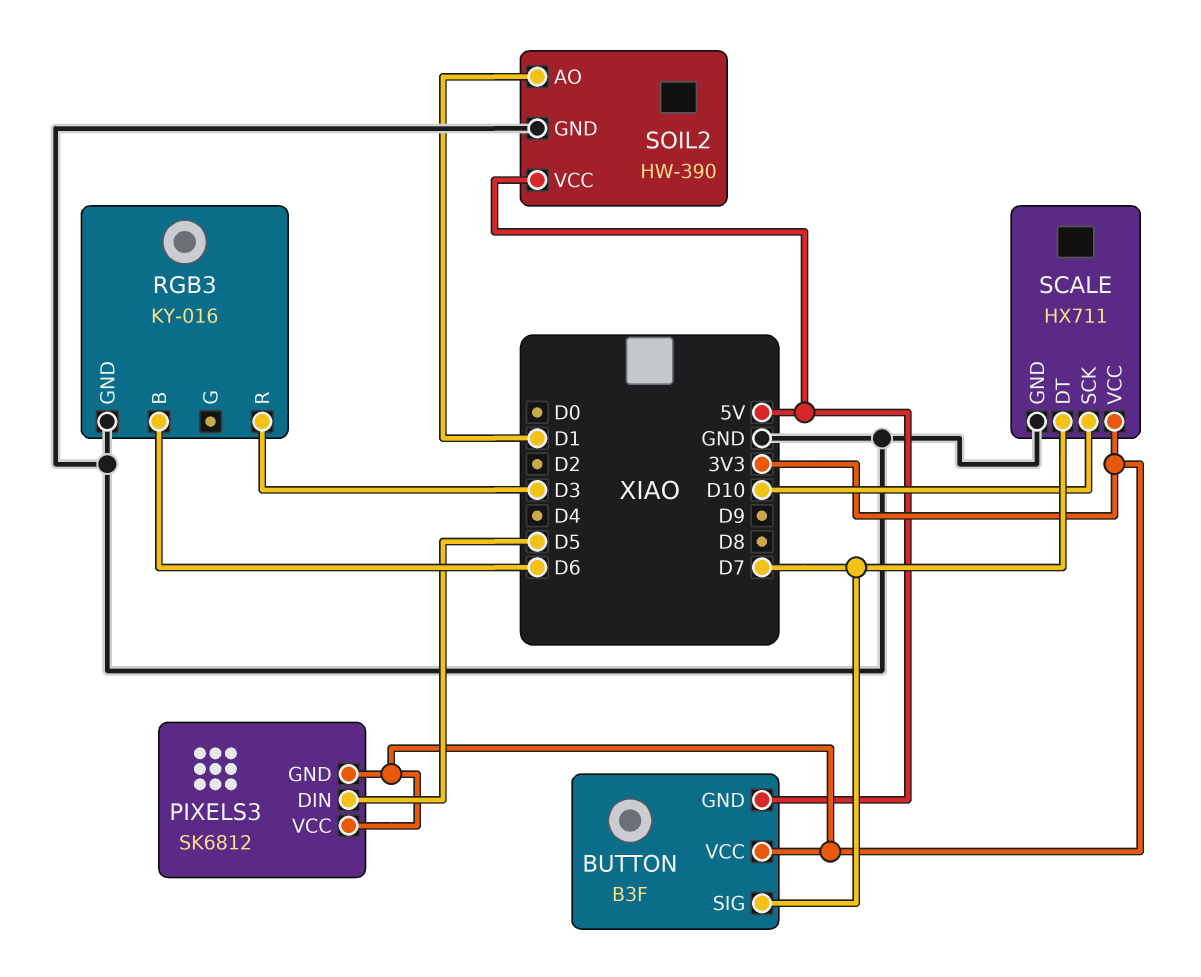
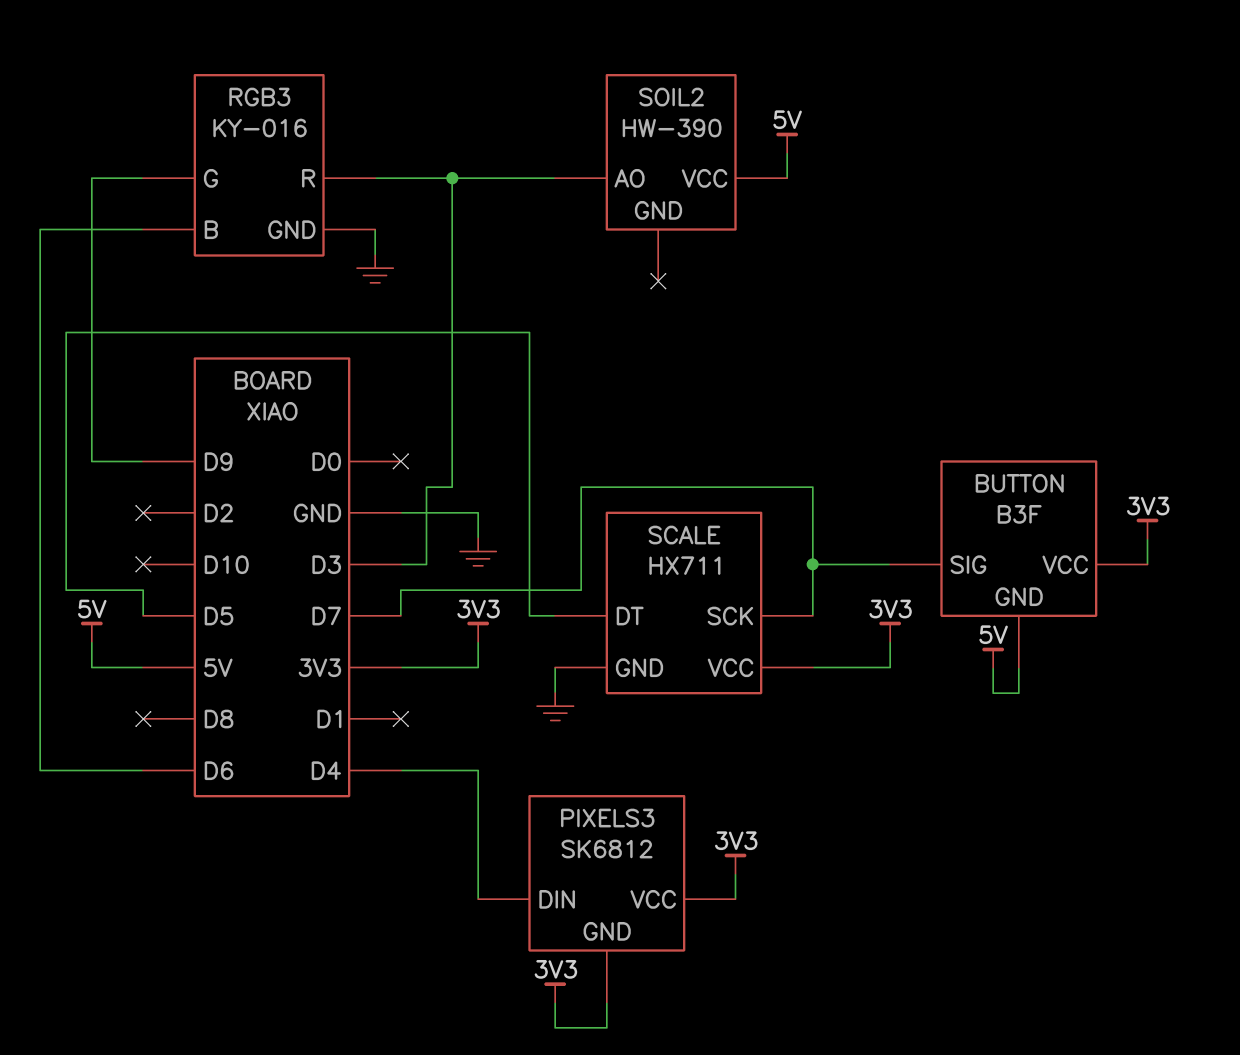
PIXELS3 pin DIN: D5 -> D4
RGB3 pin G: none -> D9
SCALE pin DT: D7 -> D5
SCALE pin SCK: D10 -> D7
SOIL2 pin AO: D1 -> D3
SOIL2 pin GND: GND -> none

